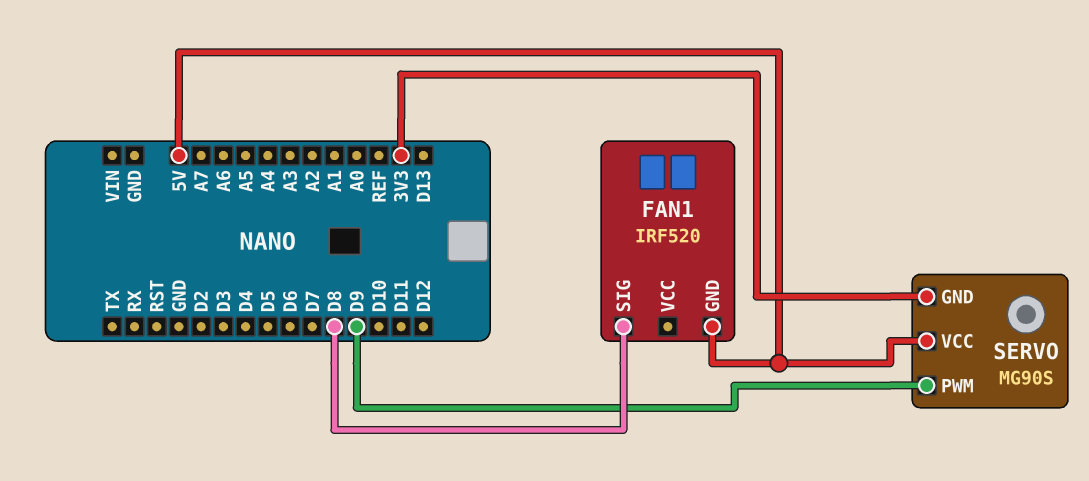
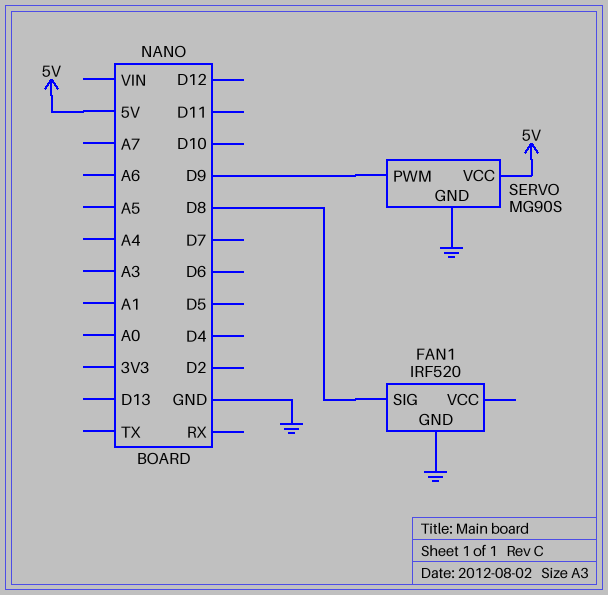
FAN1 pin GND: 5V -> GND
SERVO pin GND: 3V3 -> GND

